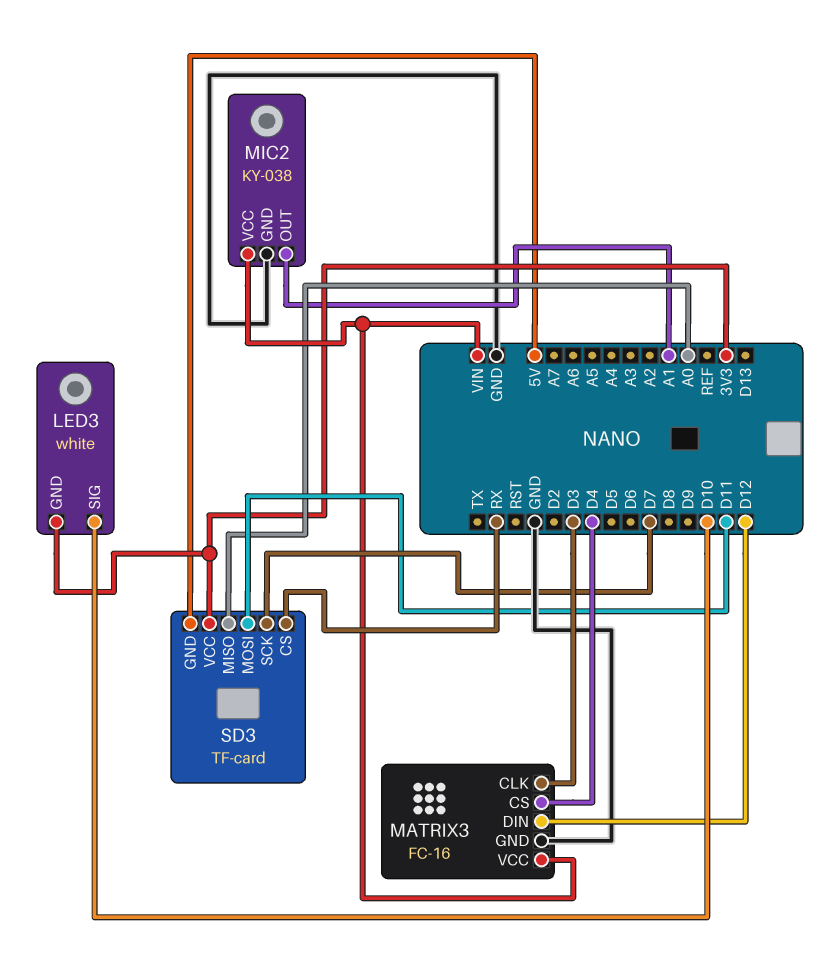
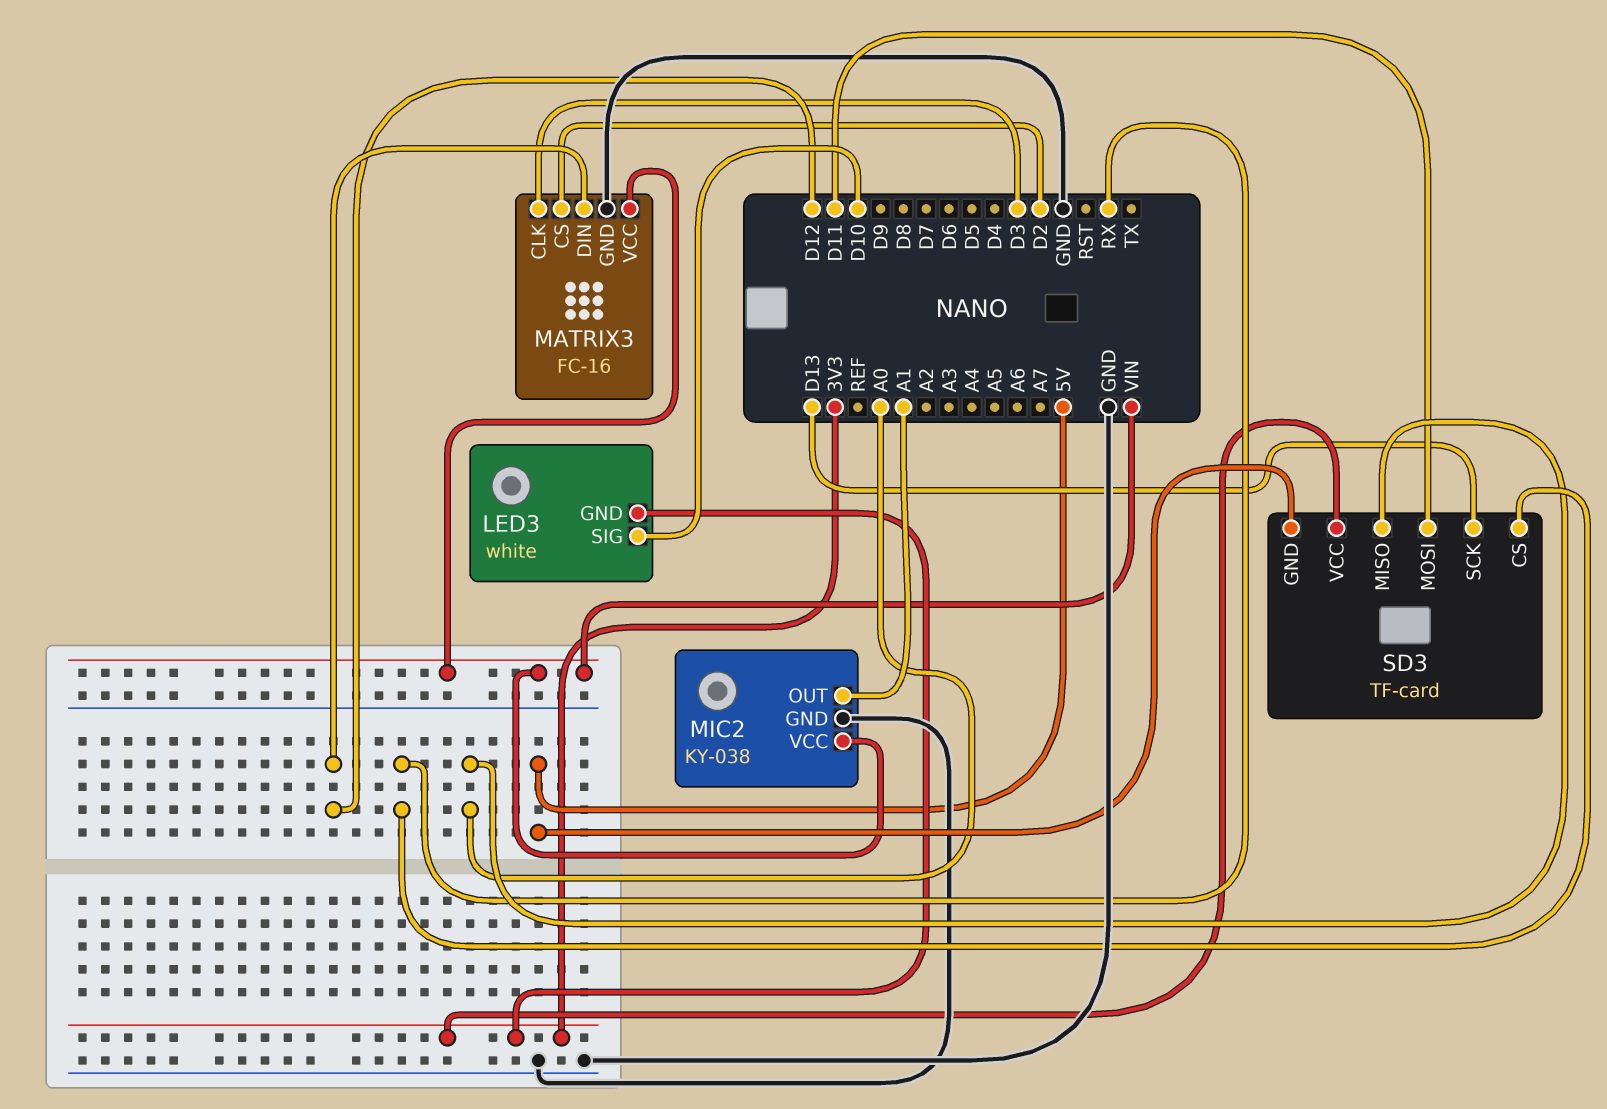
MATRIX3 pin CS: D4 -> D2
SD3 pin SCK: D7 -> D13

